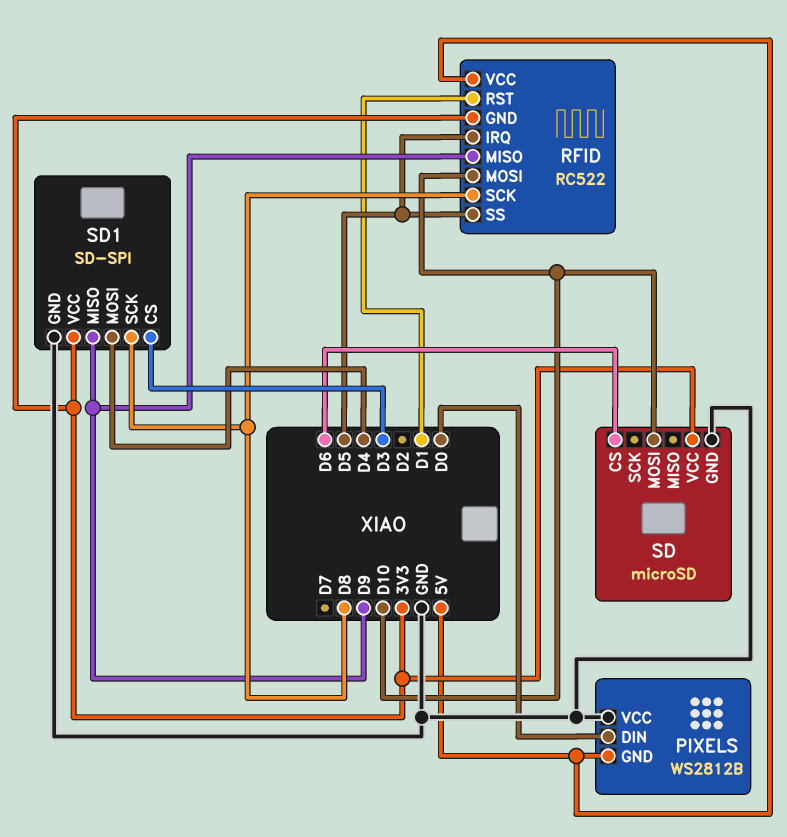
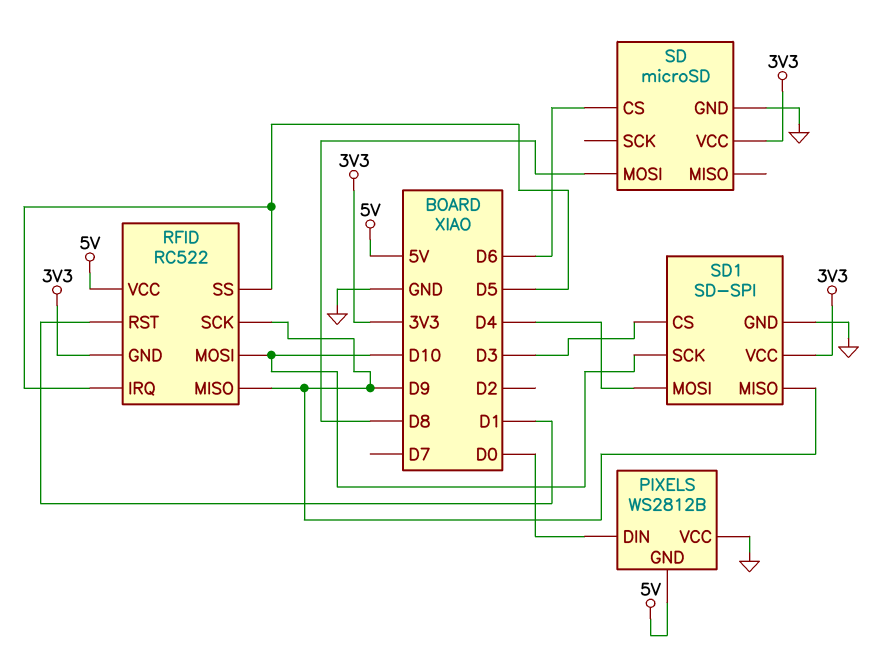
RFID pin SCK: D8 -> D9
SD pin MOSI: D10 -> D8
SD1 pin SCK: D8 -> D10

